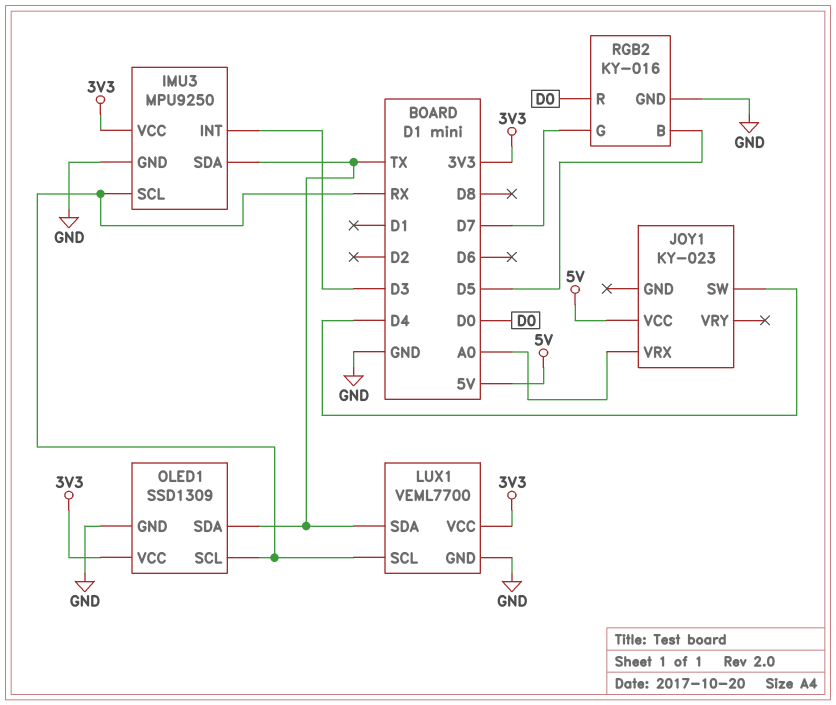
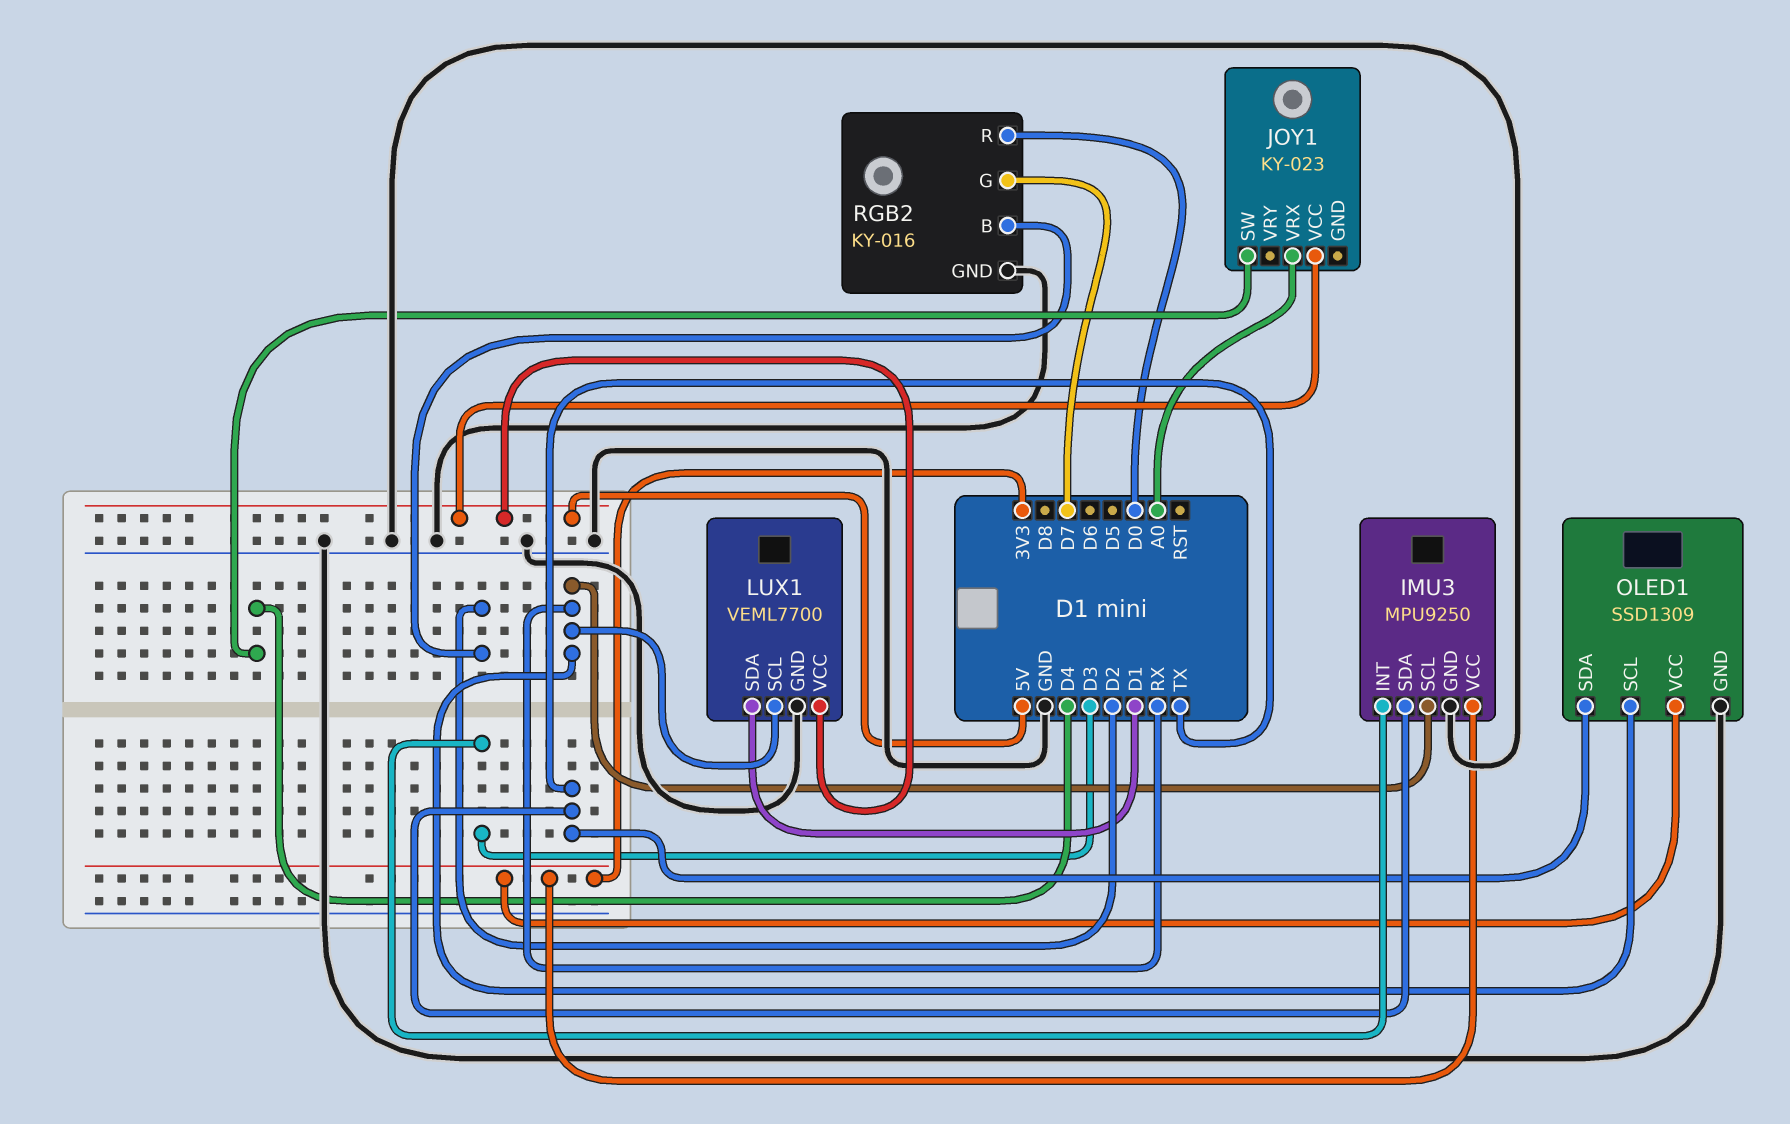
LUX1 pin SDA: TX -> D1
LUX1 pin VCC: 3V3 -> 5V
RGB2 pin B: D5 -> D2

